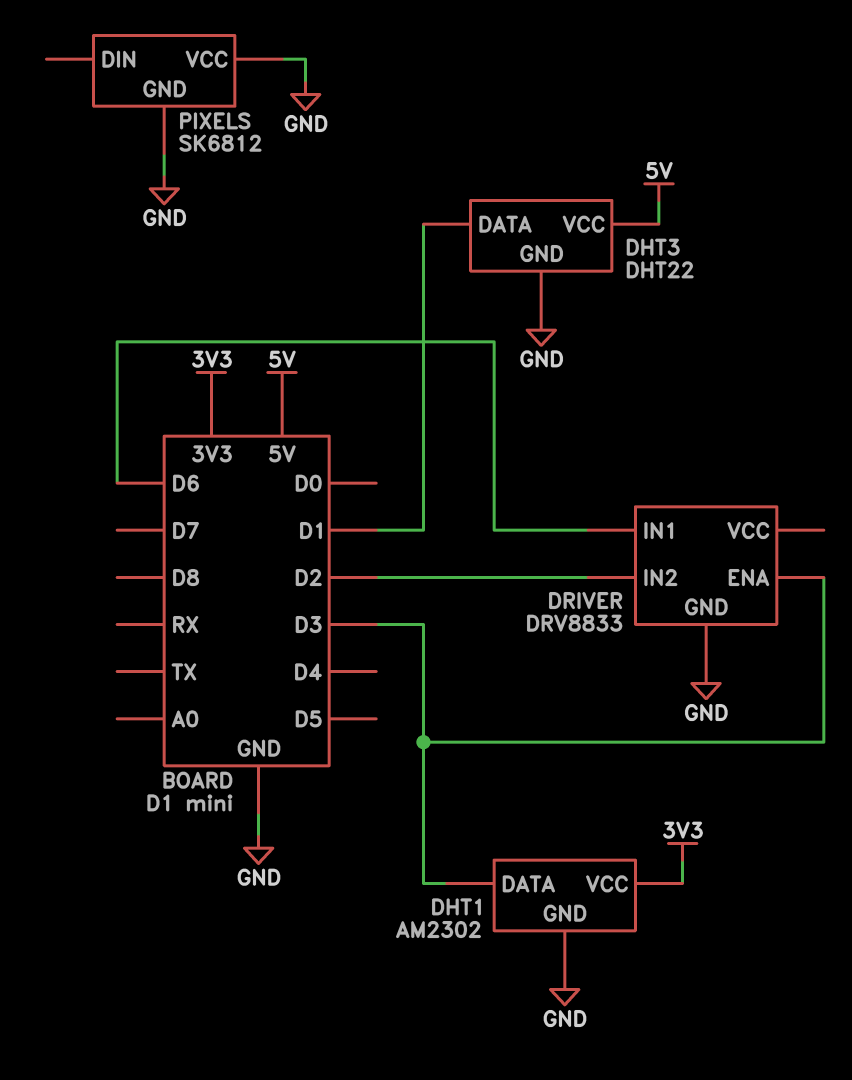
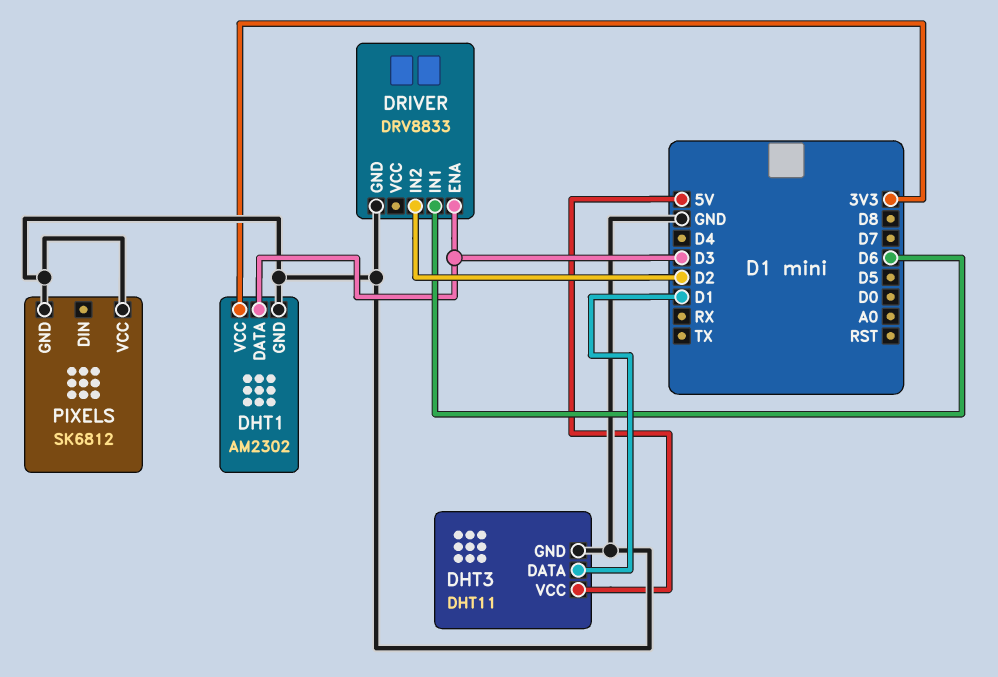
DHT3: DHT22 -> DHT11

